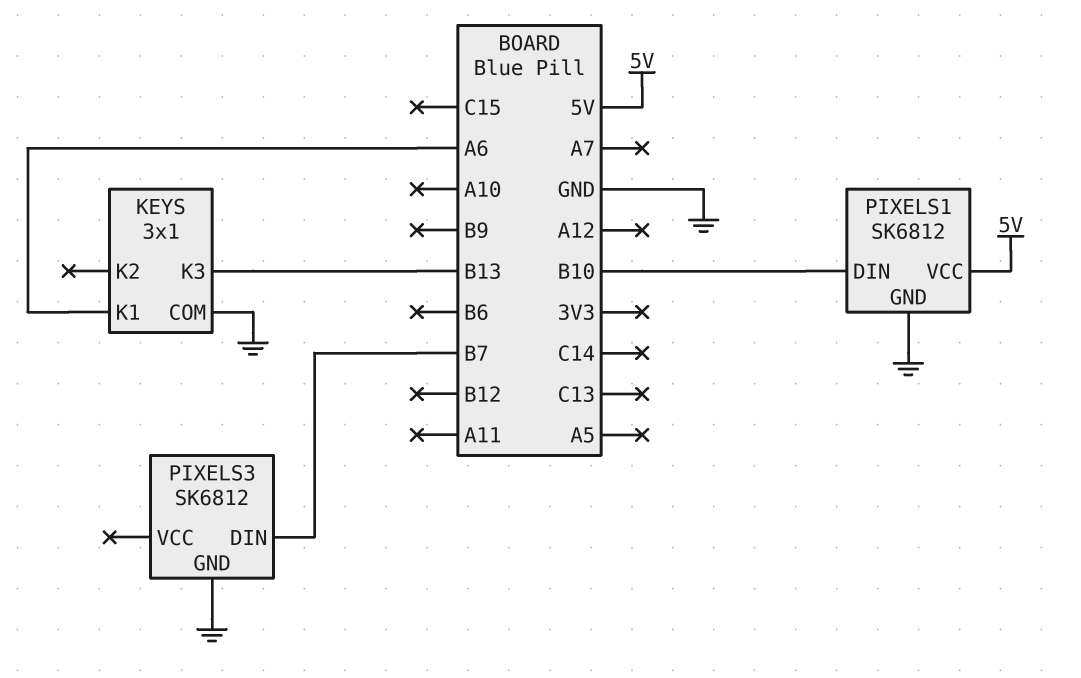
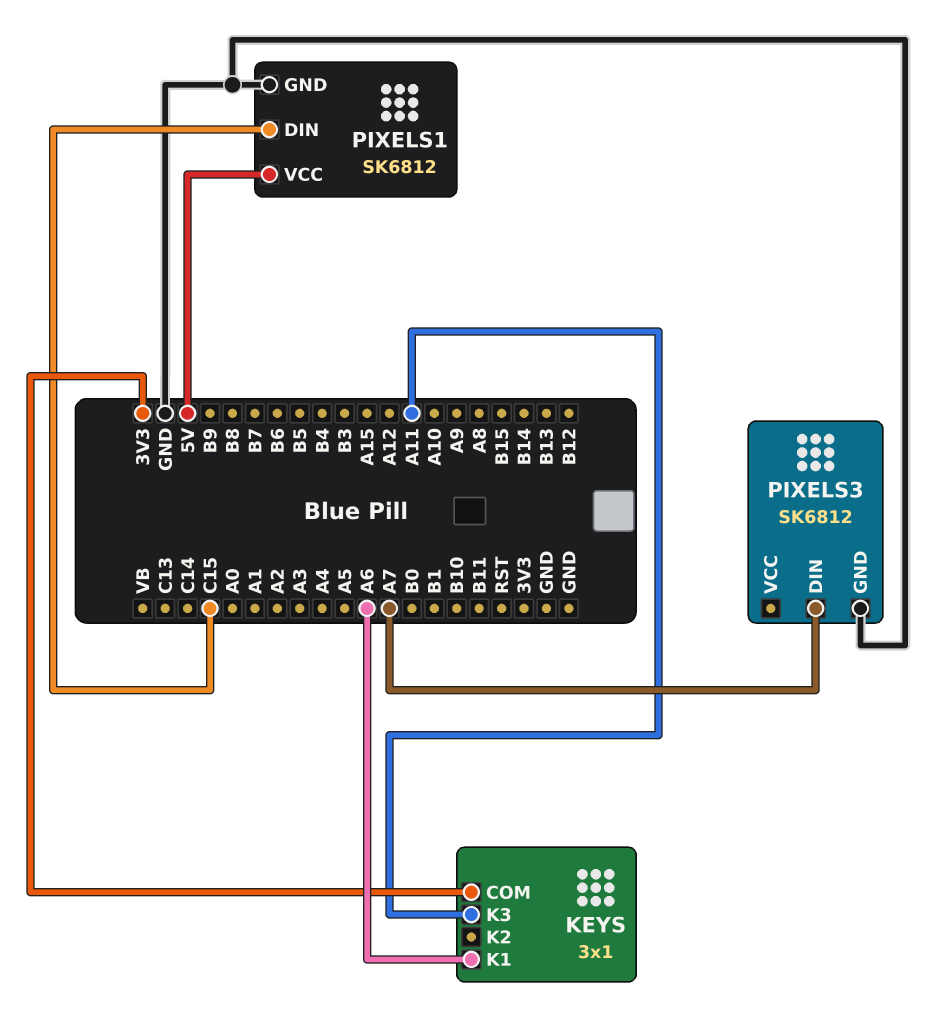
KEYS pin COM: GND -> 3V3
KEYS pin K3: B13 -> A11
PIXELS1 pin DIN: B10 -> C15
PIXELS3 pin DIN: B7 -> A7

